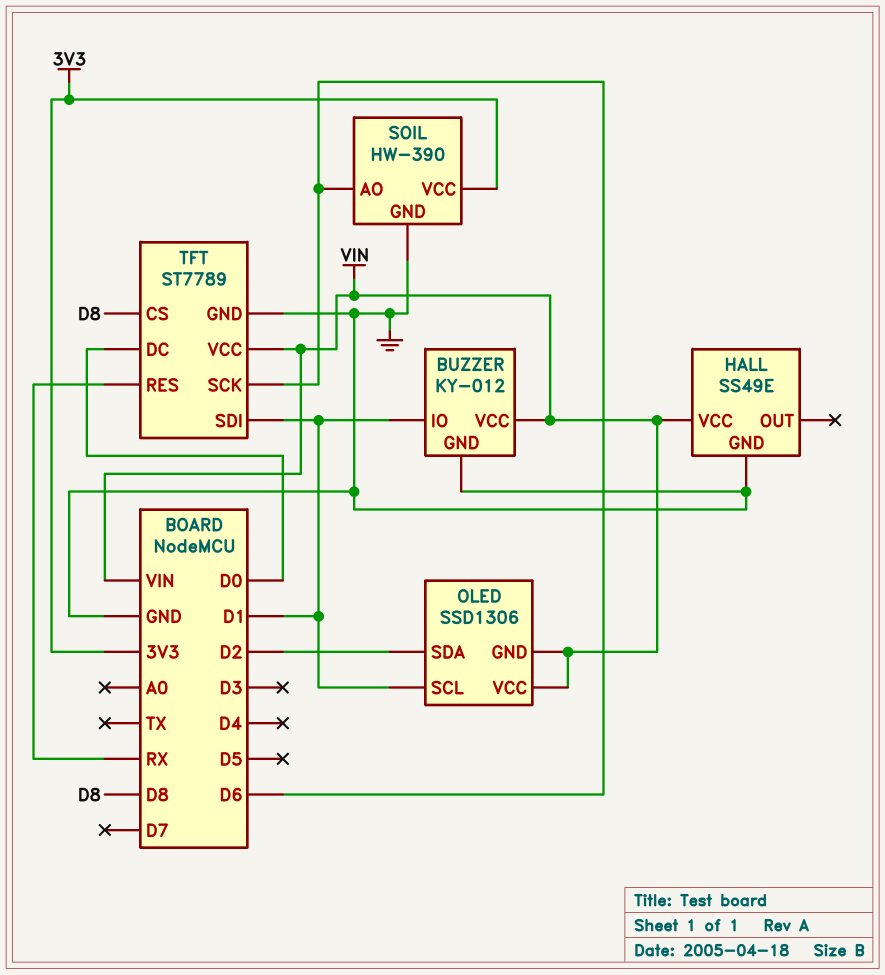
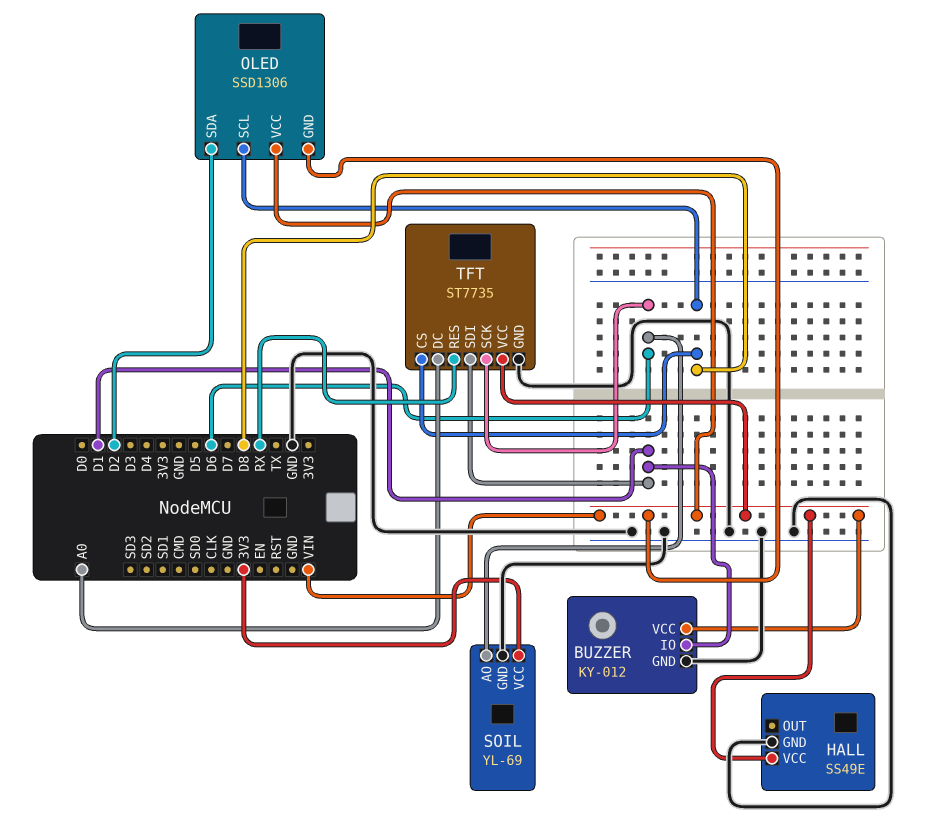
OLED pin SCL: D1 -> D8
SOIL: HW-390 -> YL-69
TFT: ST7789 -> ST7735
TFT pin DC: D0 -> A0

